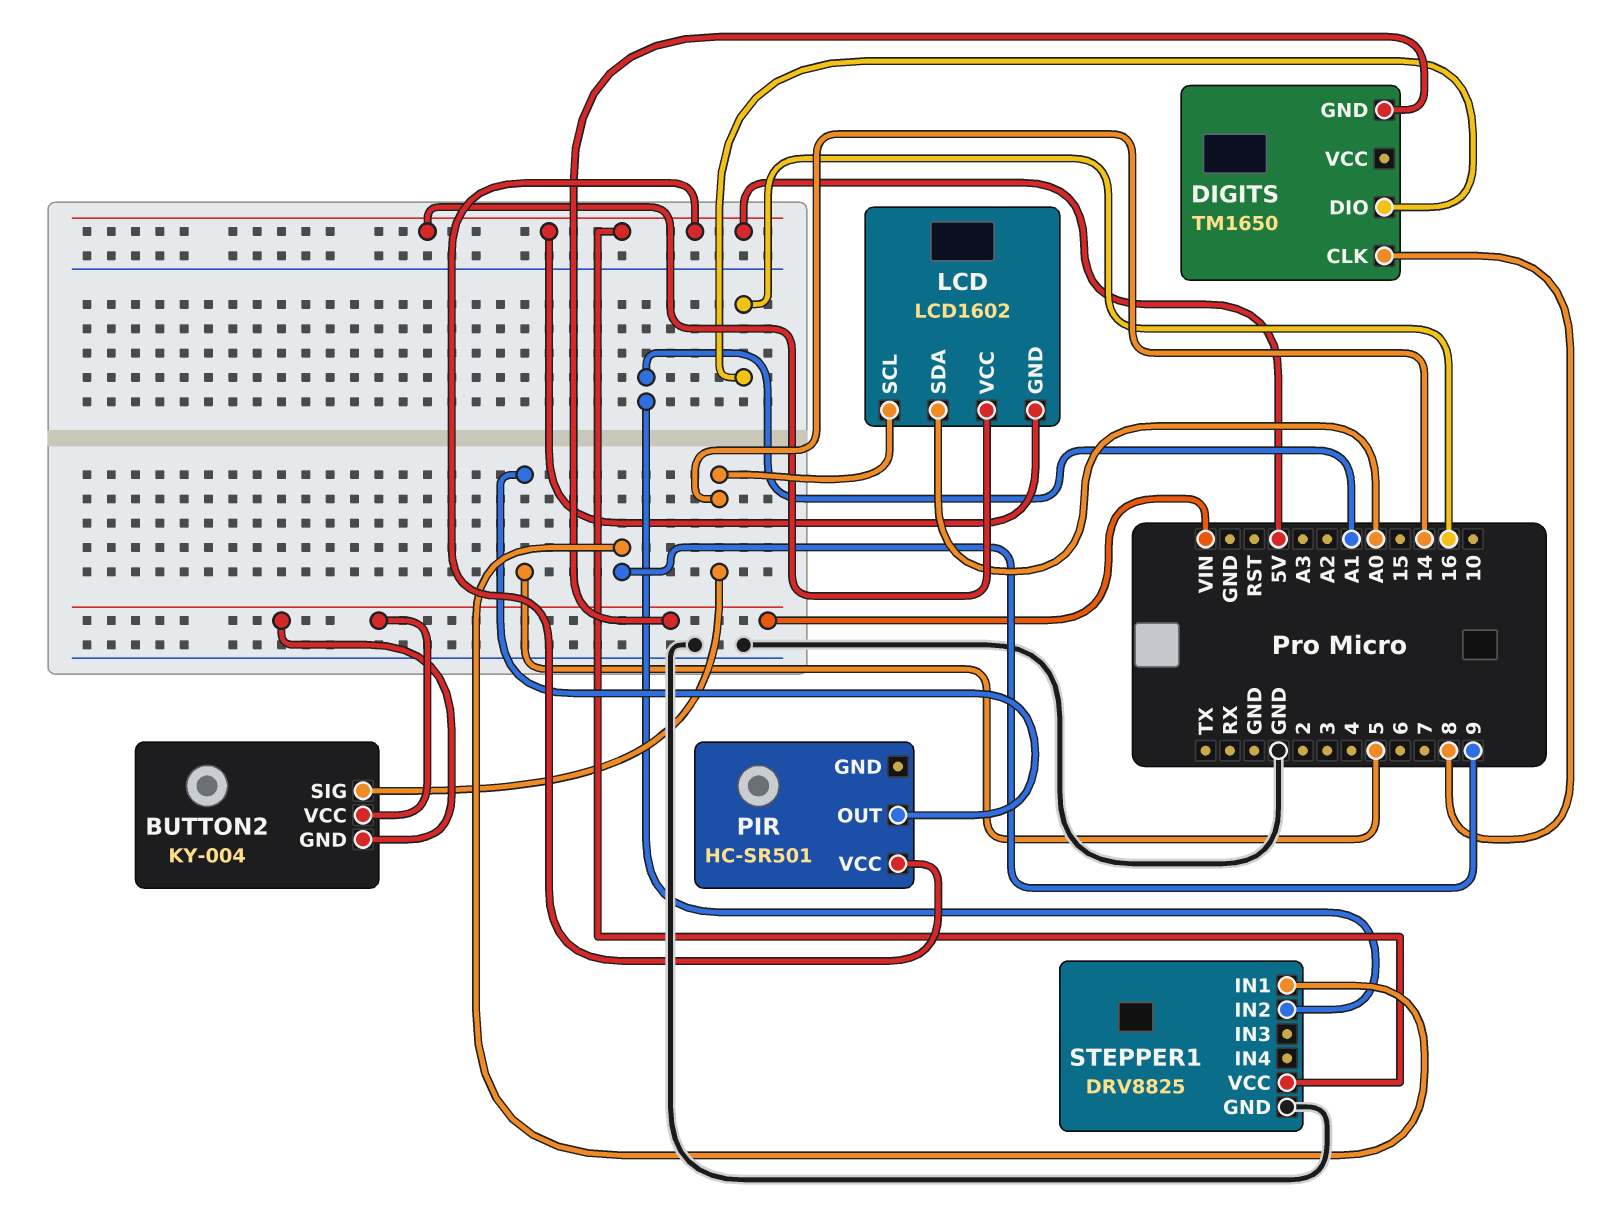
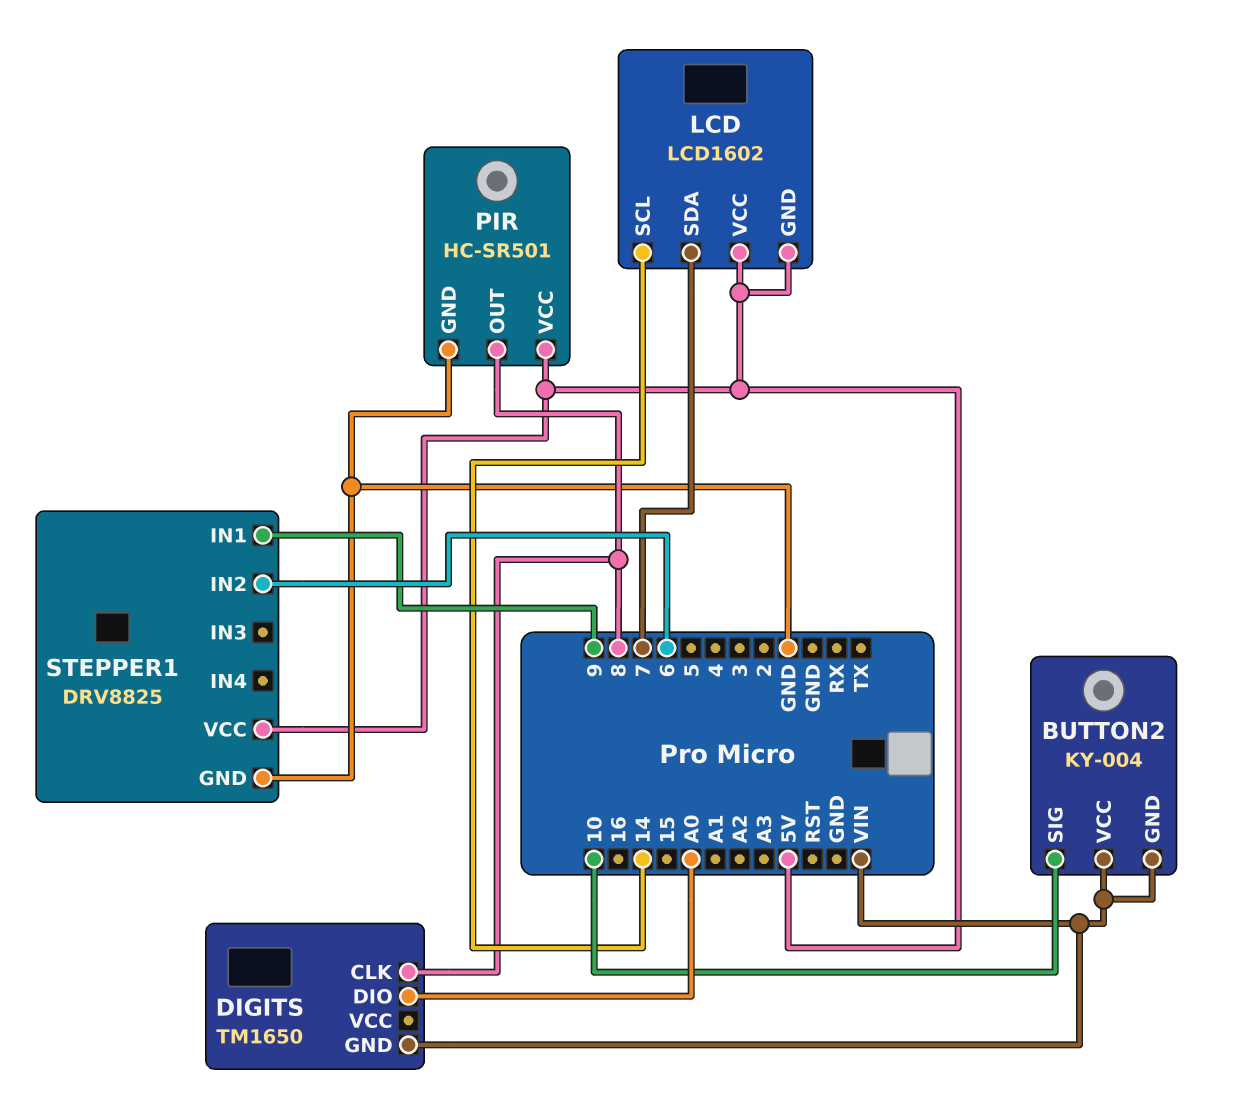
BUTTON2 pin SIG: 14 -> 10
DIGITS pin DIO: 16 -> A0
LCD pin SDA: A0 -> 7
PIR pin GND: none -> GND
PIR pin OUT: 5 -> 8
STEPPER1 pin IN2: A1 -> 6

